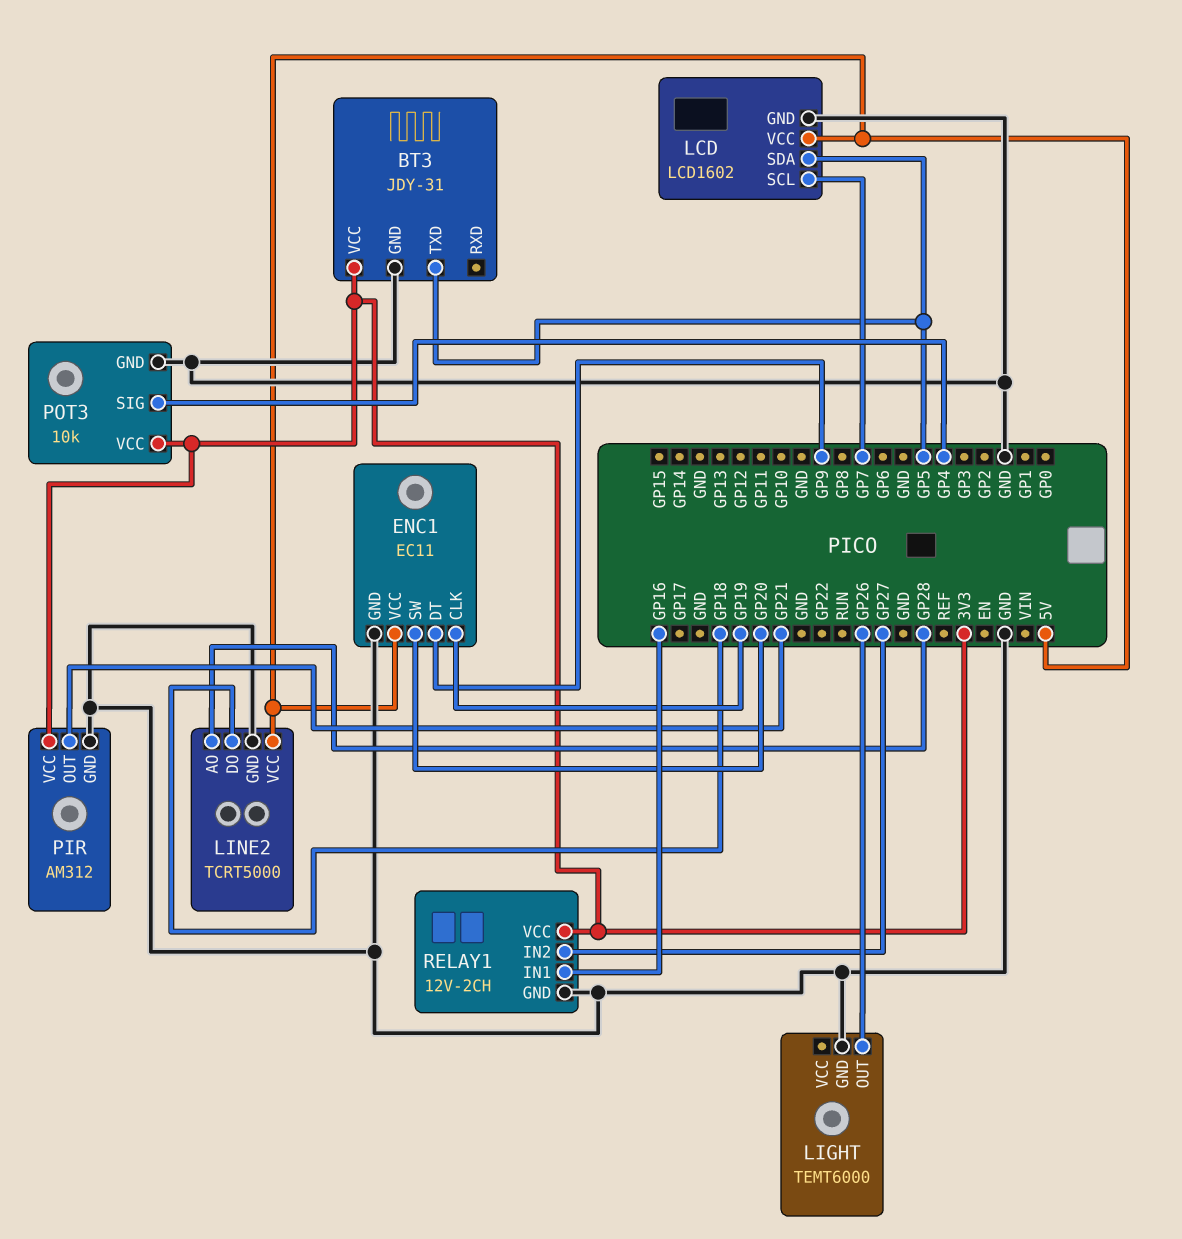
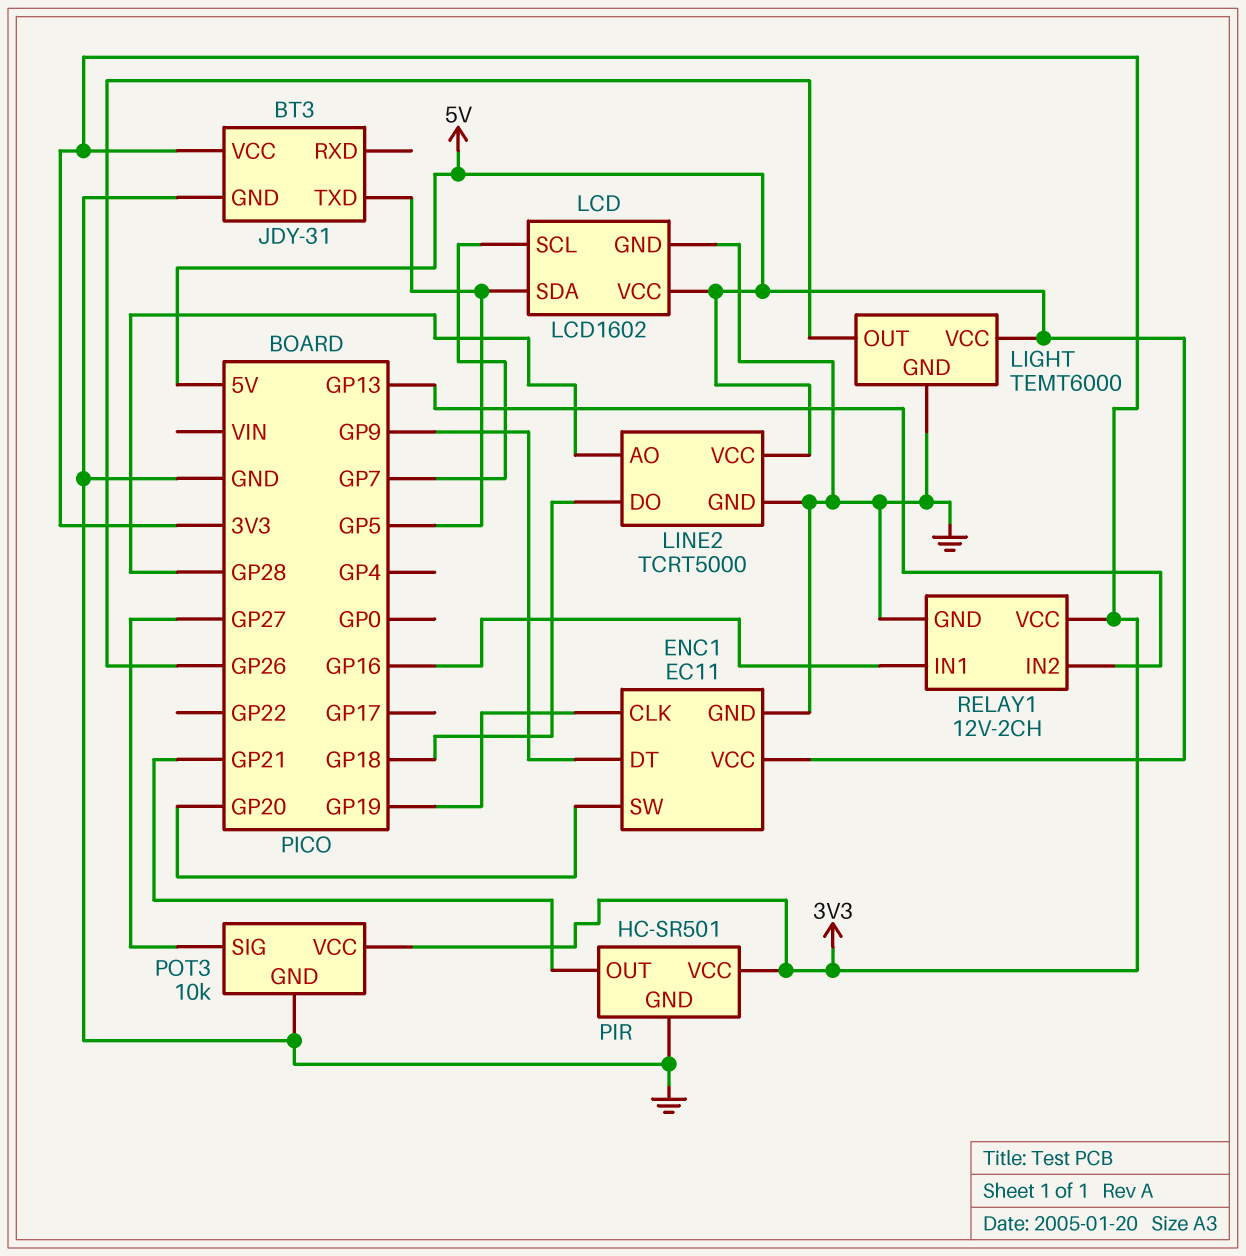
LIGHT pin VCC: none -> 5V
PIR: AM312 -> HC-SR501
POT3 pin SIG: GP4 -> GP27
RELAY1 pin IN2: GP27 -> GP13

